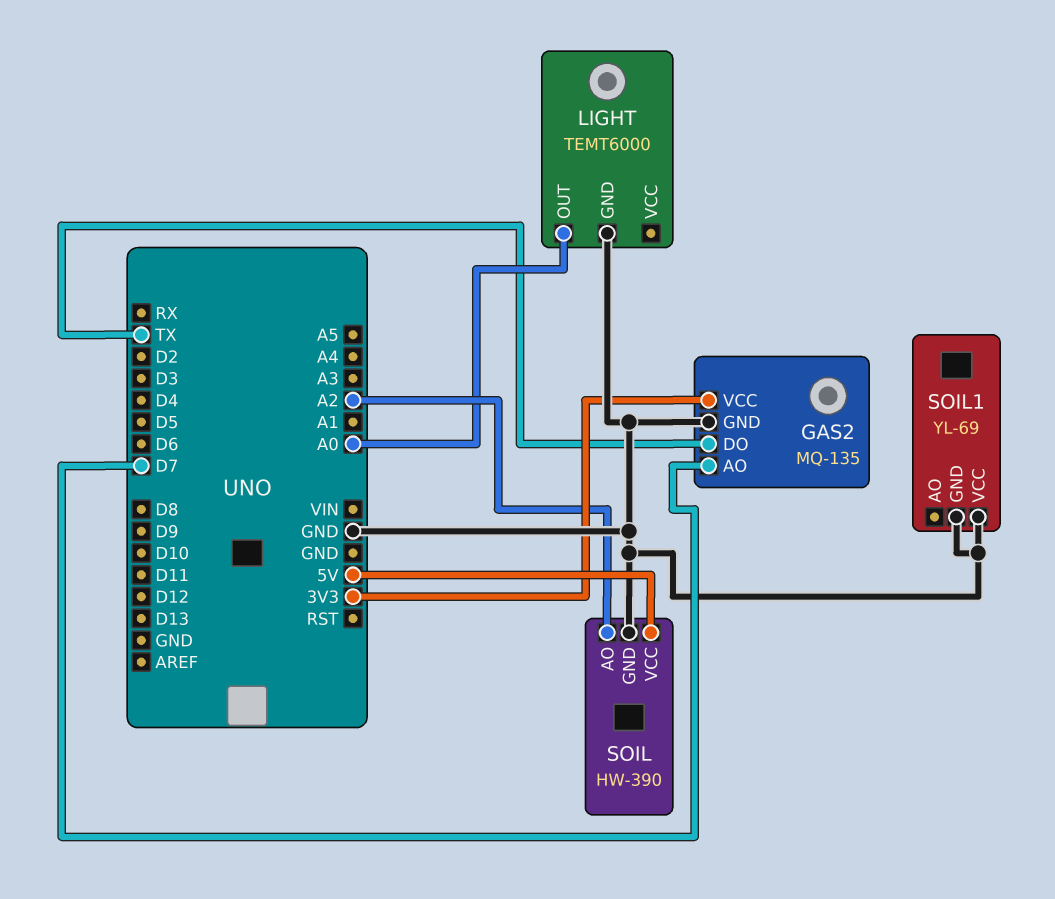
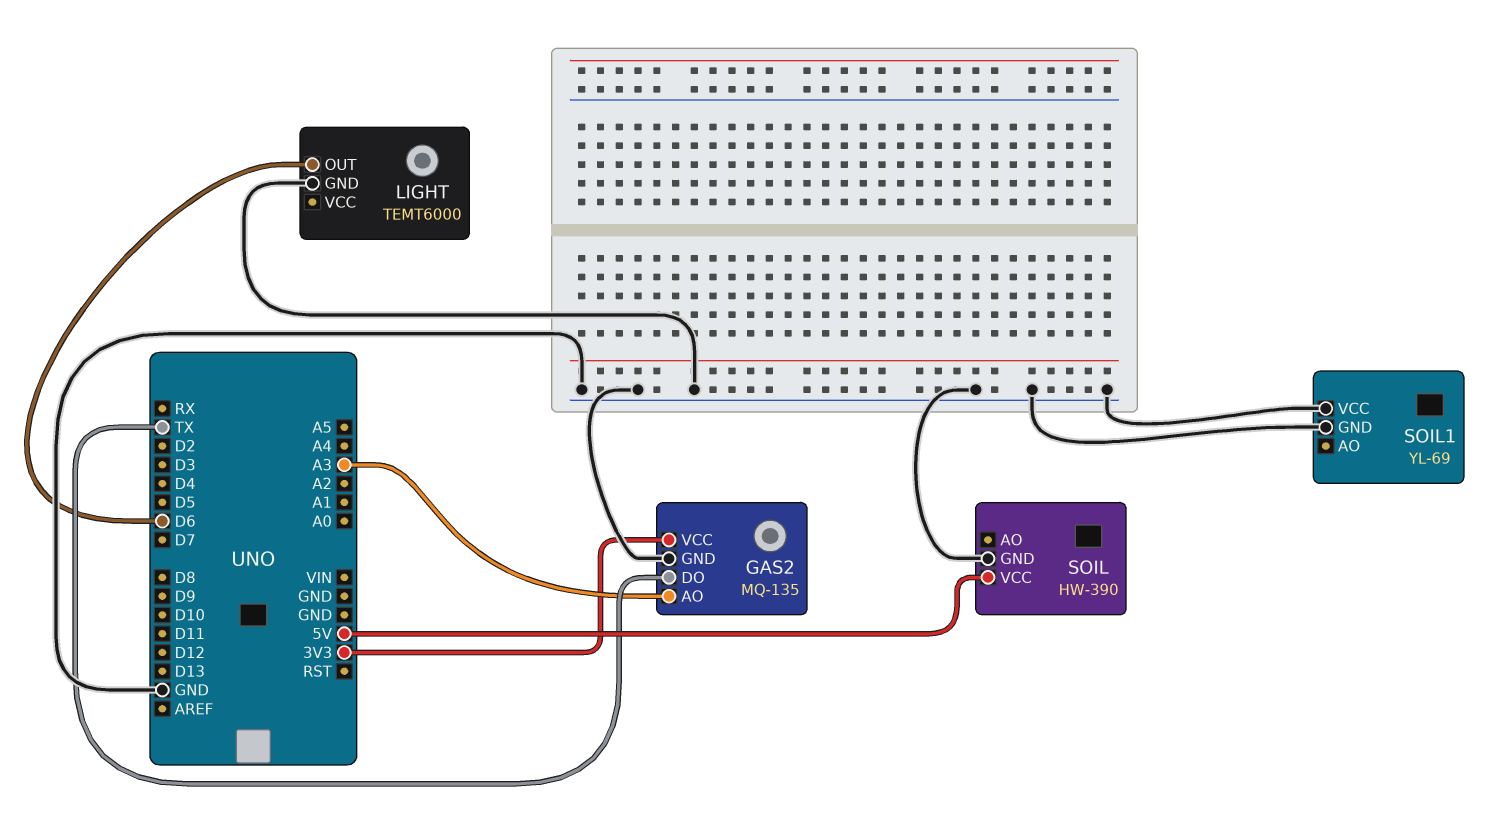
GAS2 pin AO: D7 -> A3
LIGHT pin OUT: A0 -> D6
SOIL pin AO: A2 -> none

